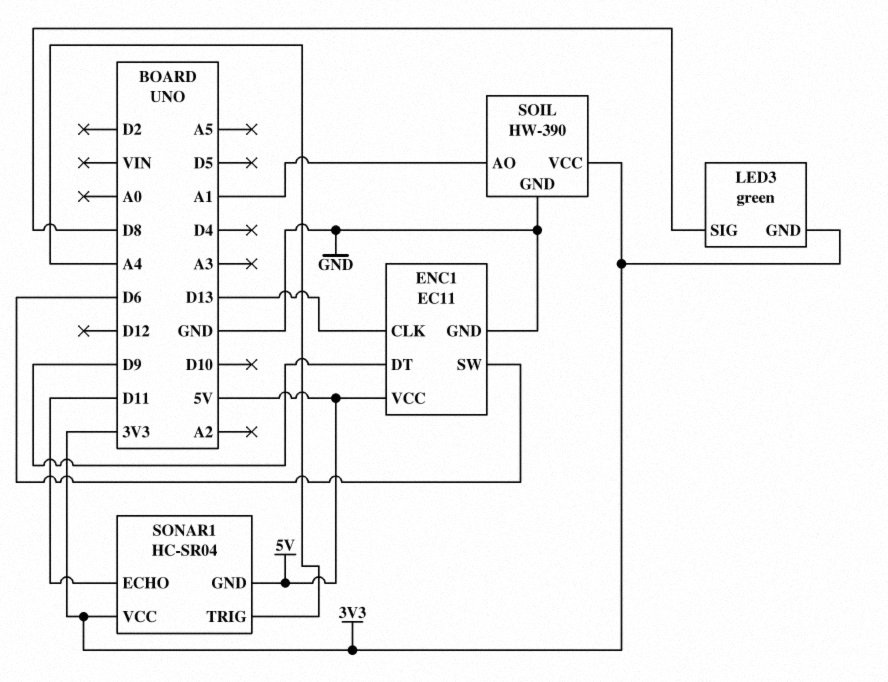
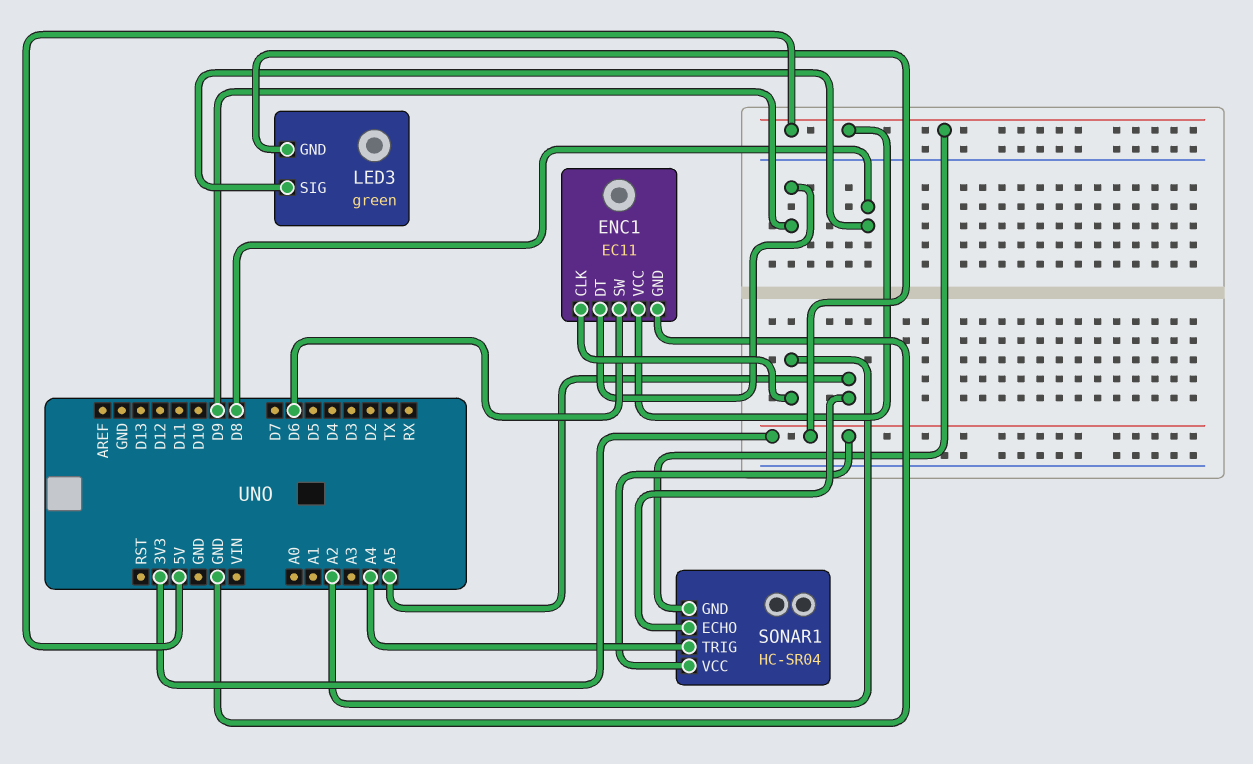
ENC1 pin CLK: D13 -> A2
SOIL: HW-390 -> none
SOIL pin AO: A1 -> none
SOIL pin GND: GND -> none
SOIL pin VCC: 3V3 -> none
SONAR1 pin ECHO: D11 -> A5

